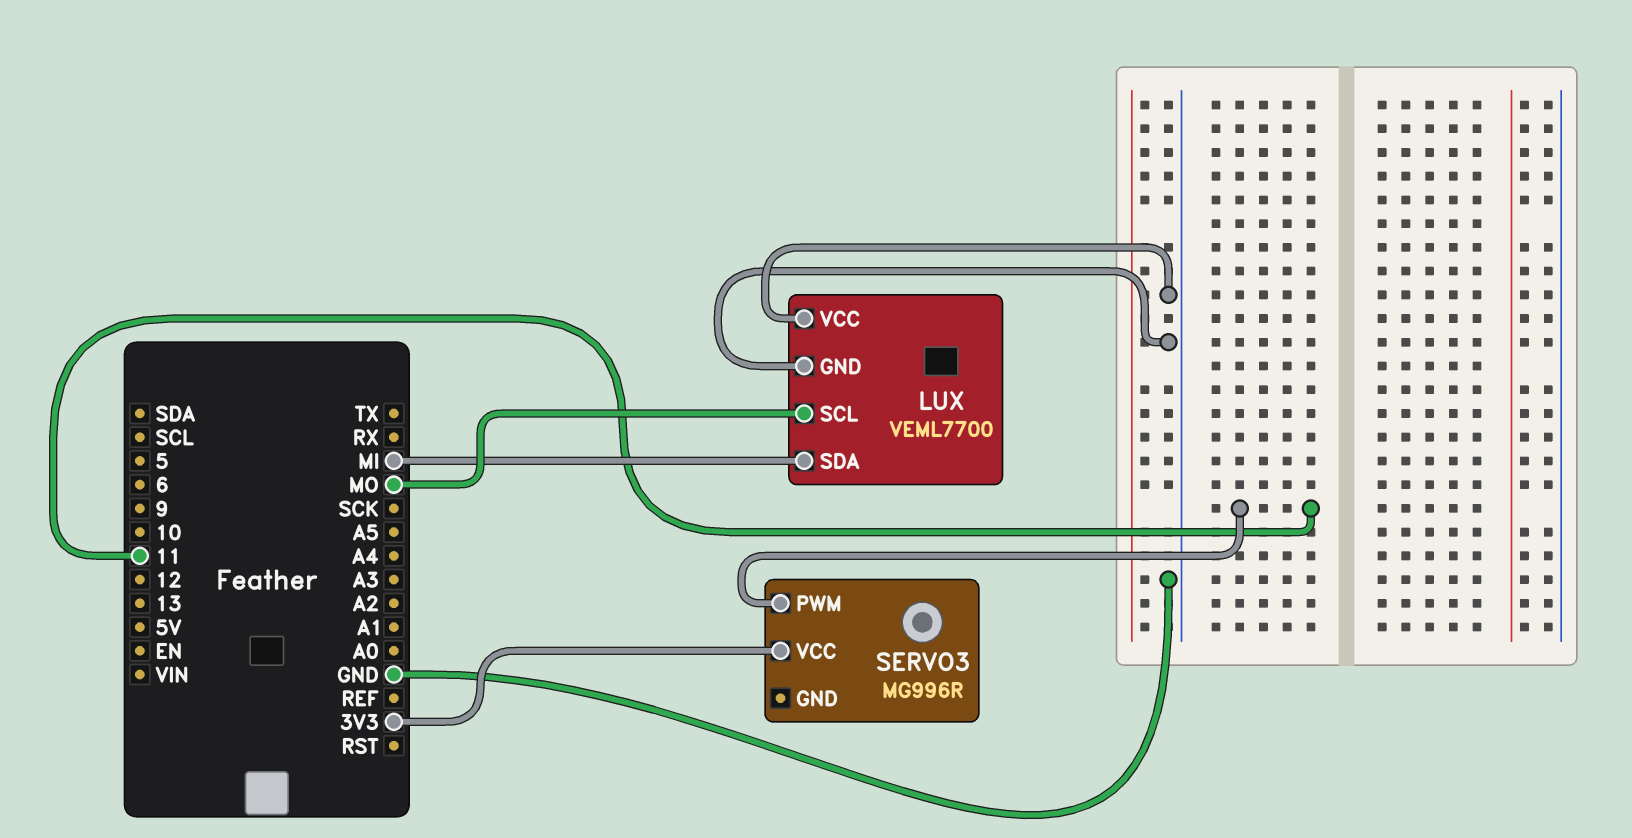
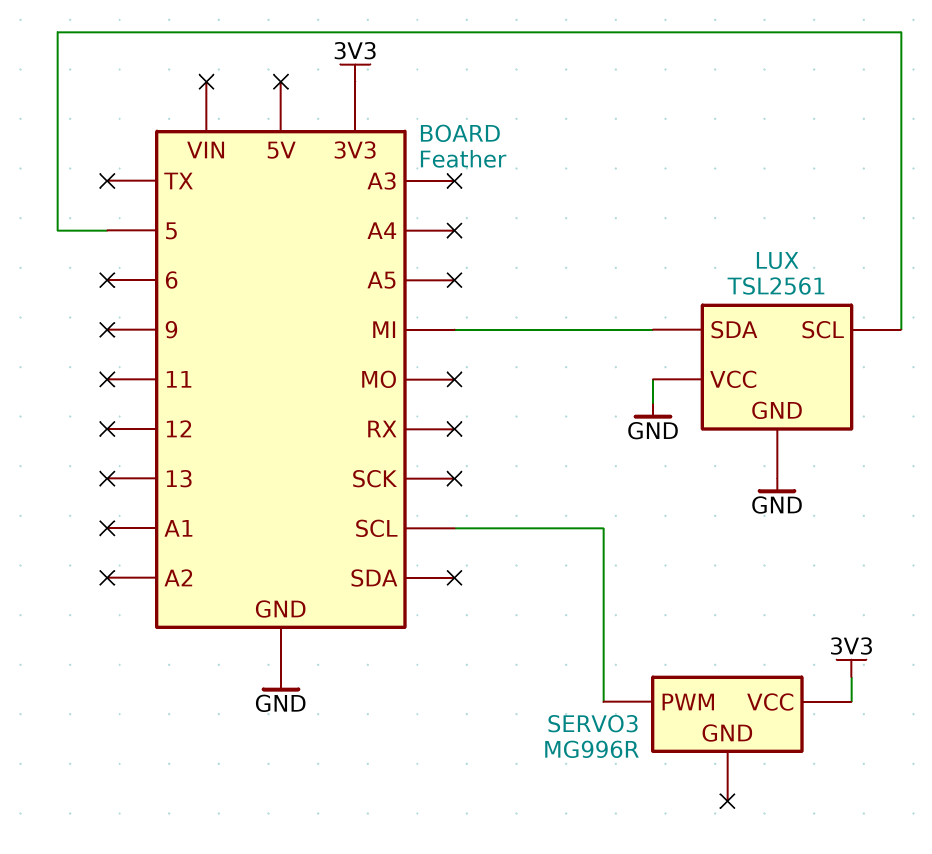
LUX: VEML7700 -> TSL2561
LUX pin SCL: MO -> 5
SERVO3 pin PWM: 11 -> SCL

